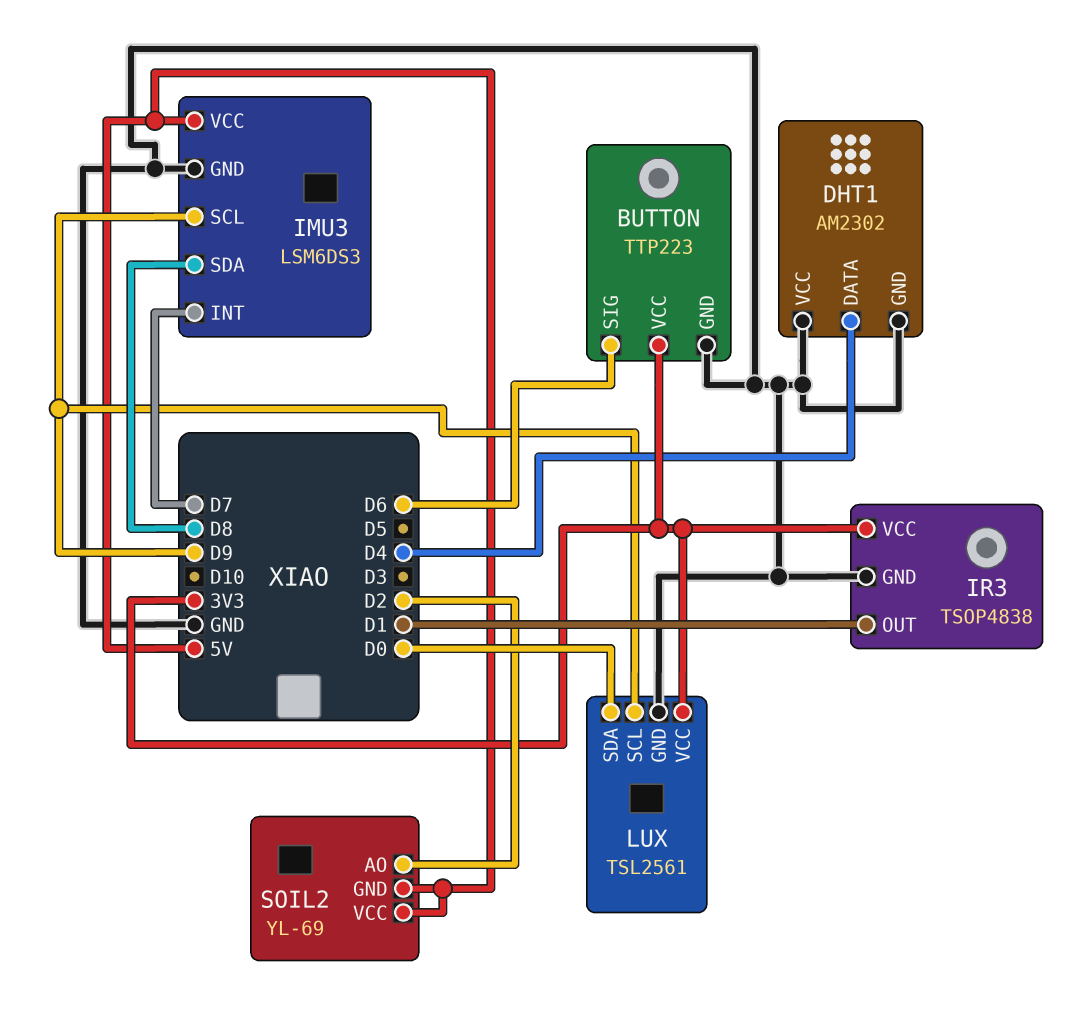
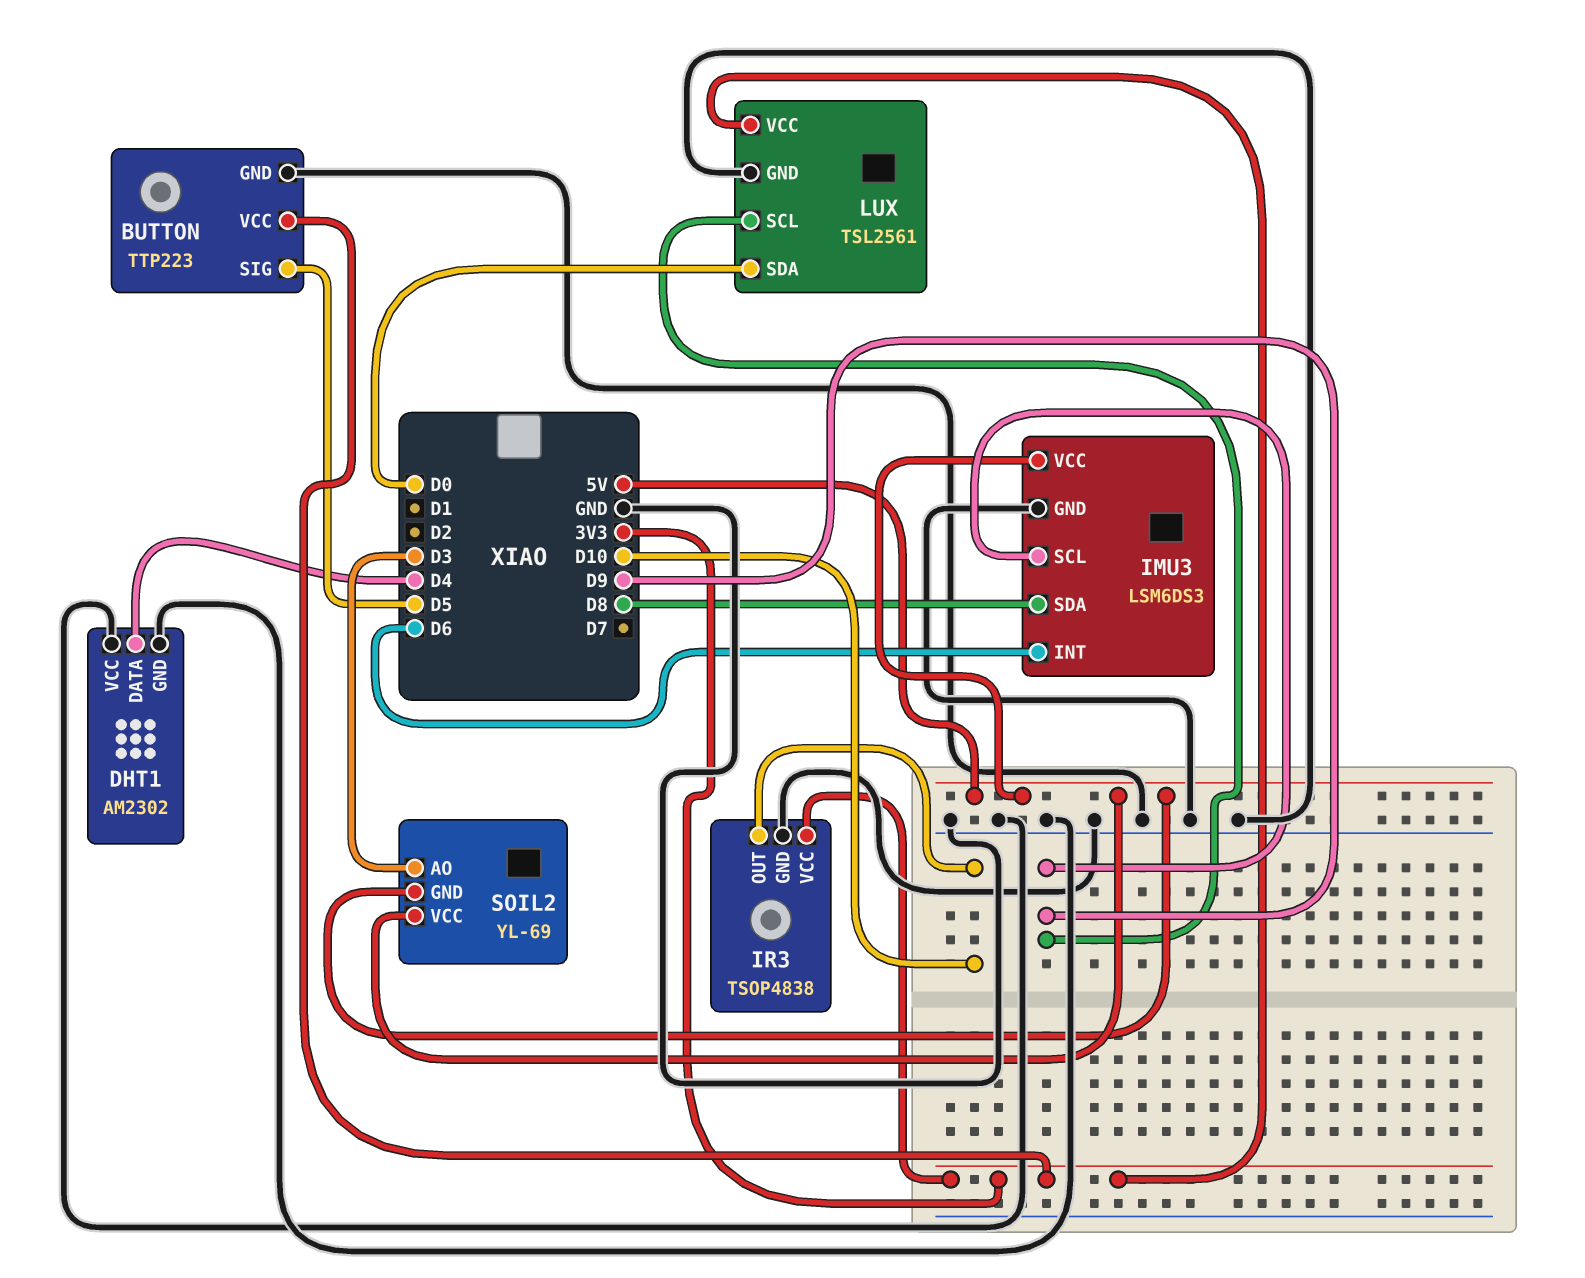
BUTTON pin SIG: D6 -> D5
IMU3 pin INT: D7 -> D6
IR3 pin OUT: D1 -> D10
SOIL2 pin AO: D2 -> D3

